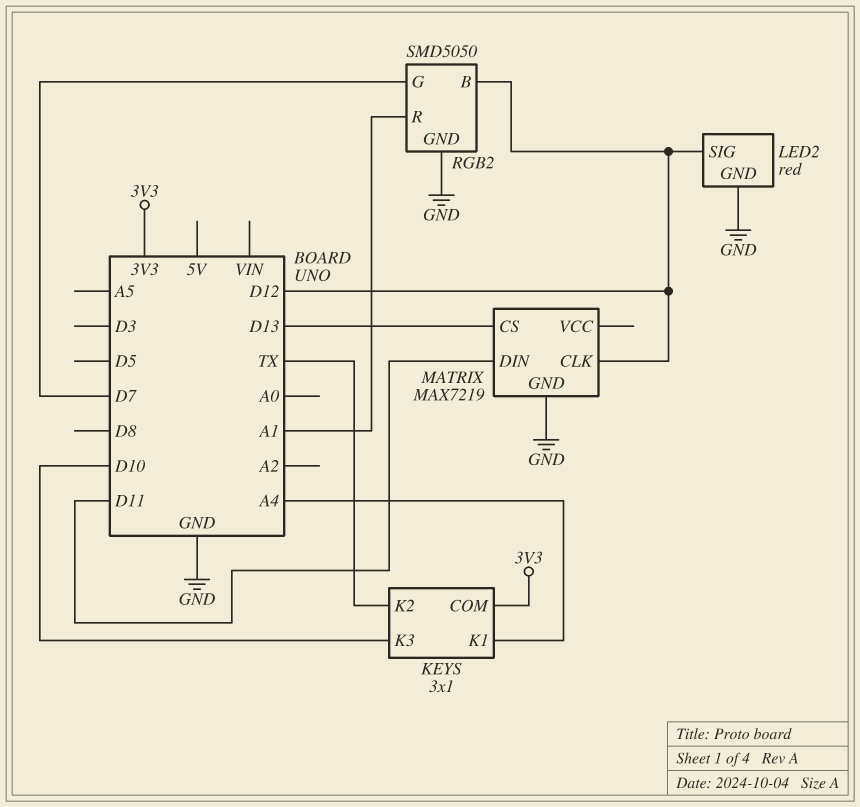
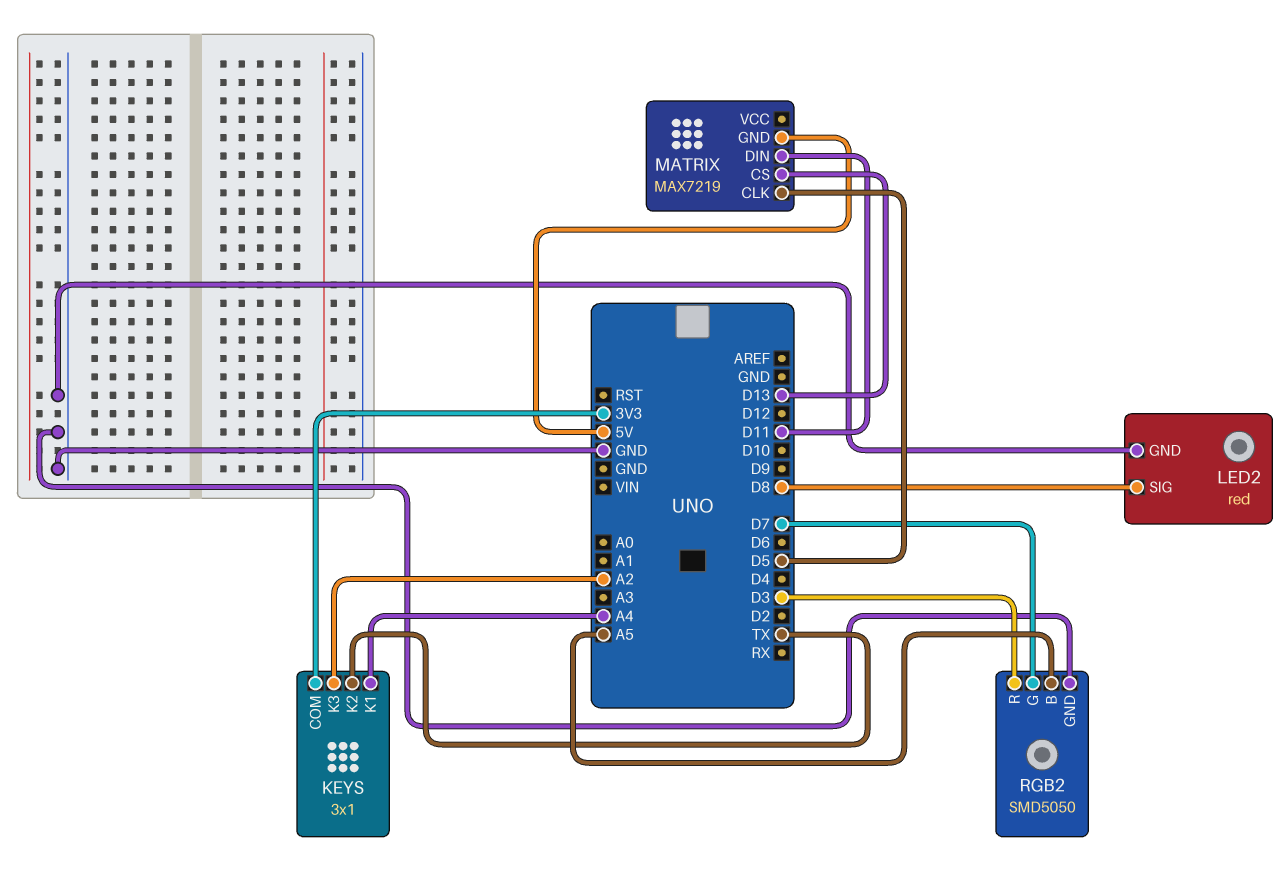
KEYS pin K3: D10 -> A2
LED2 pin SIG: D12 -> D8
MATRIX pin CLK: D12 -> D5
MATRIX pin GND: GND -> 5V
RGB2 pin B: D12 -> A5
RGB2 pin R: A1 -> D3

